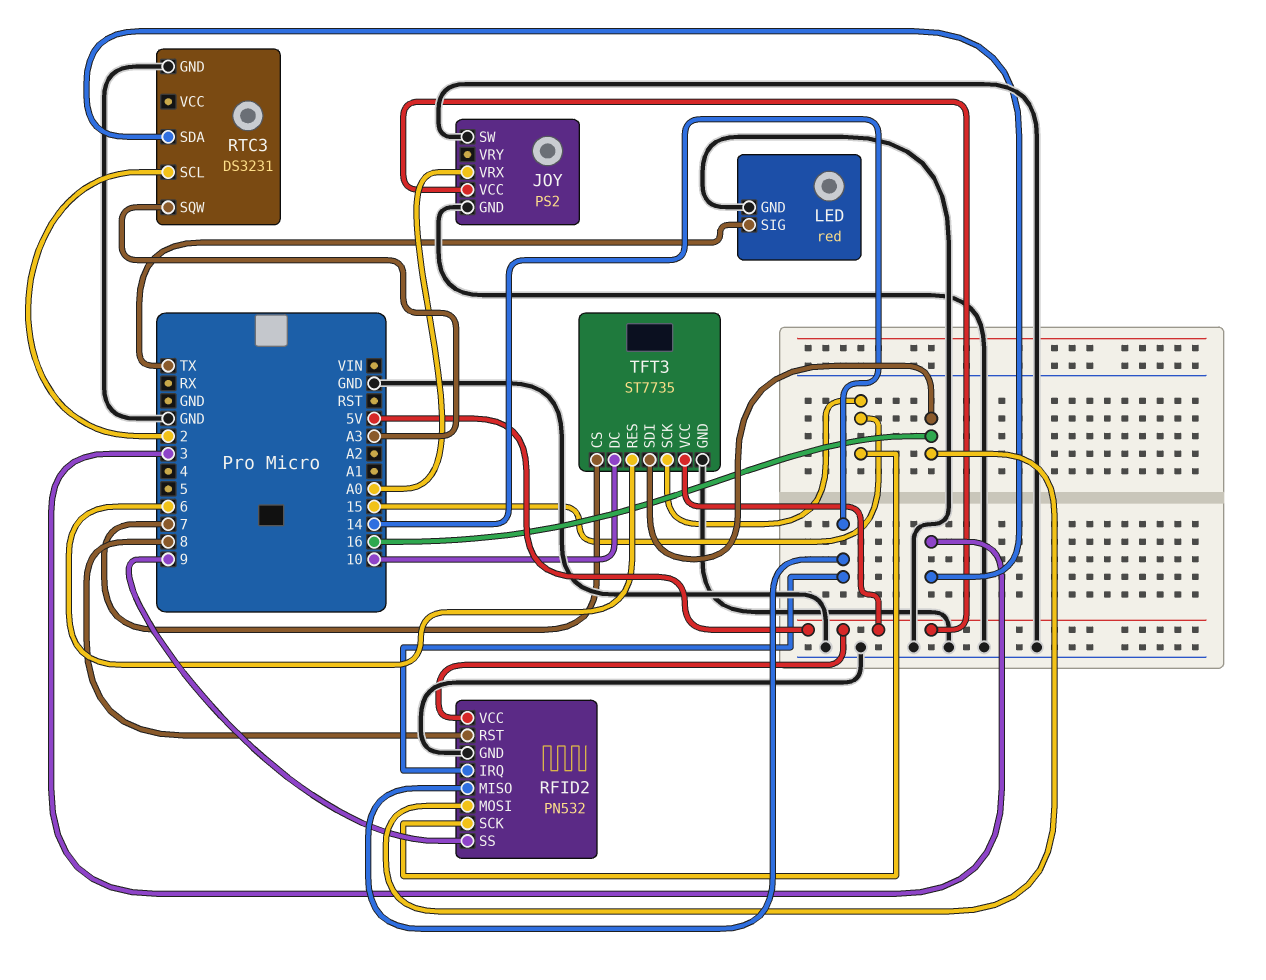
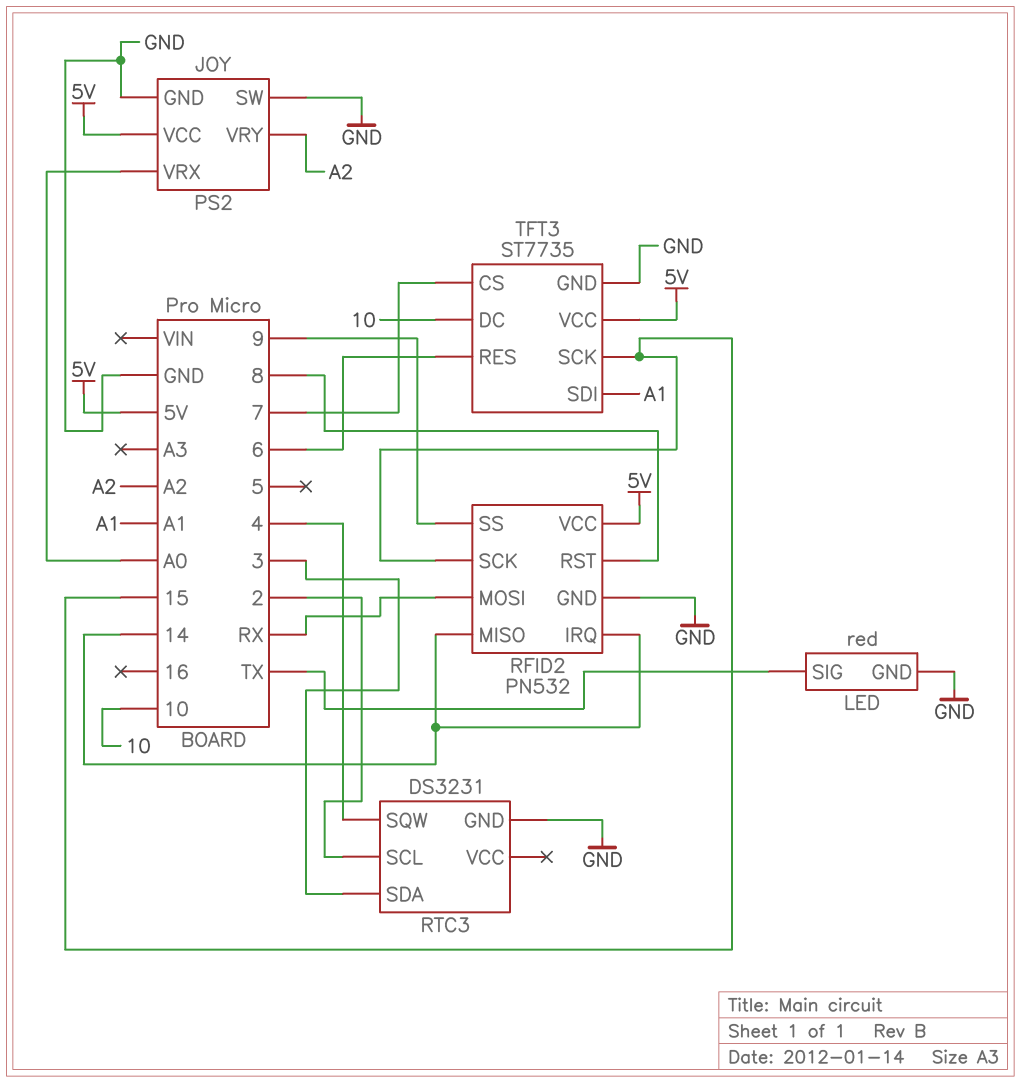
JOY pin VRY: none -> A2
RFID2 pin MOSI: 16 -> RX
RTC3 pin SQW: A3 -> 4
TFT3 pin SDI: 16 -> A1

